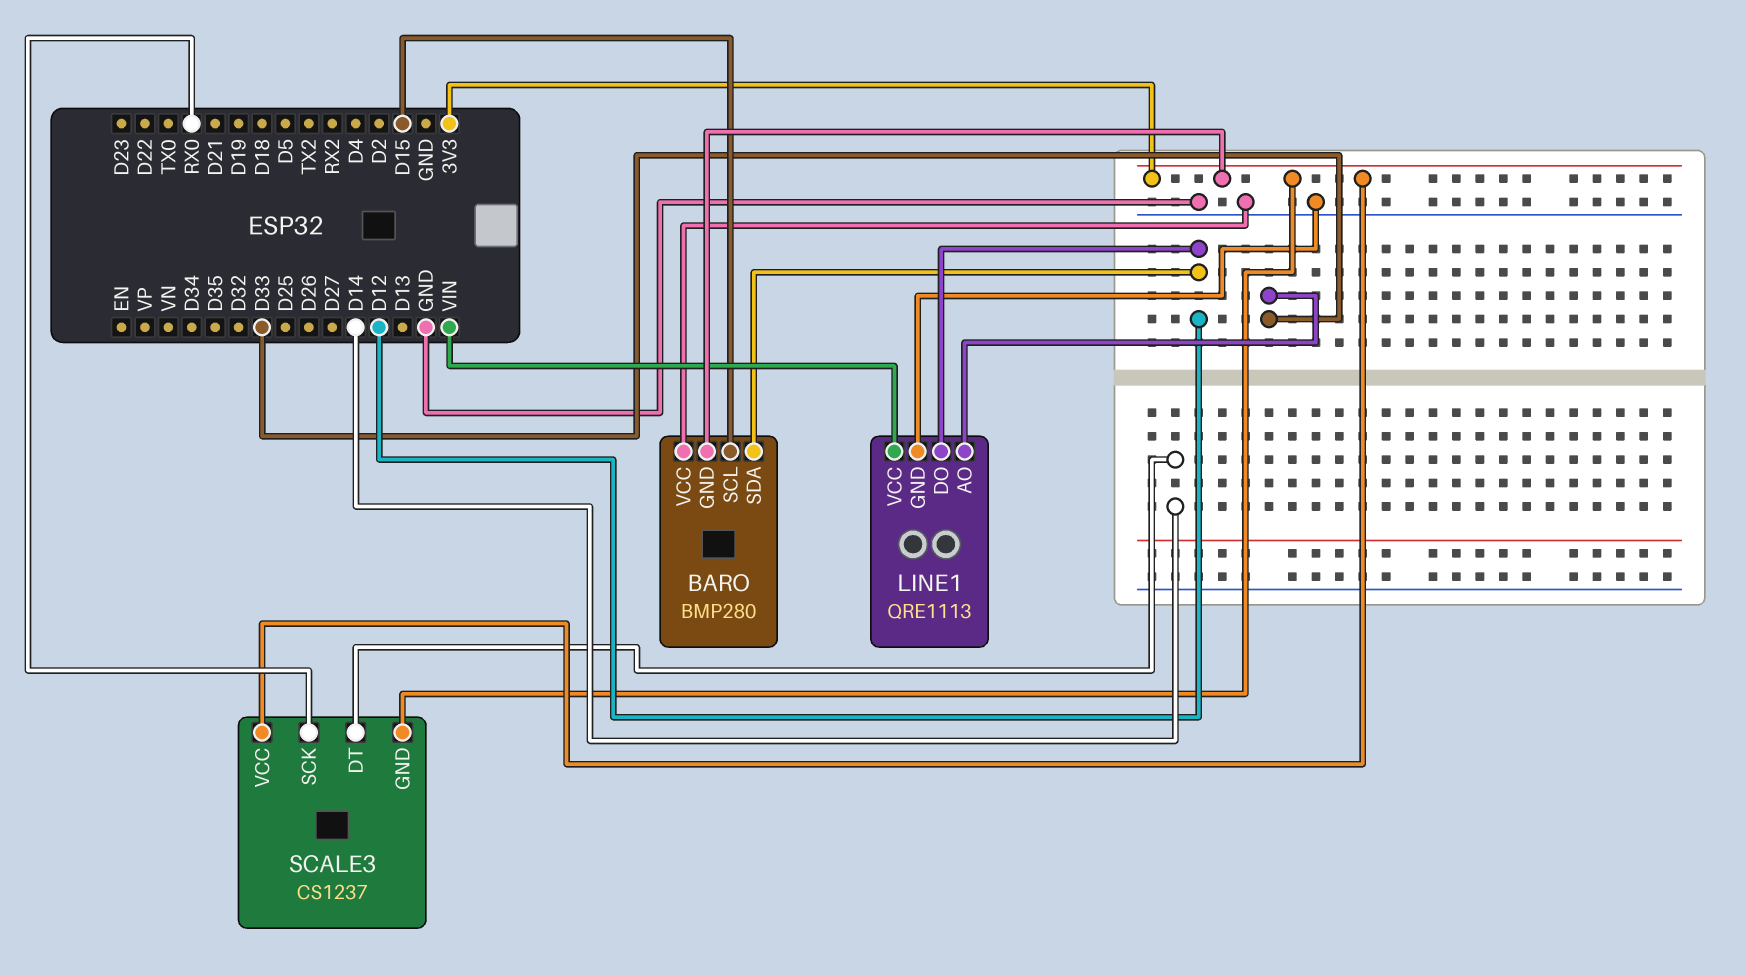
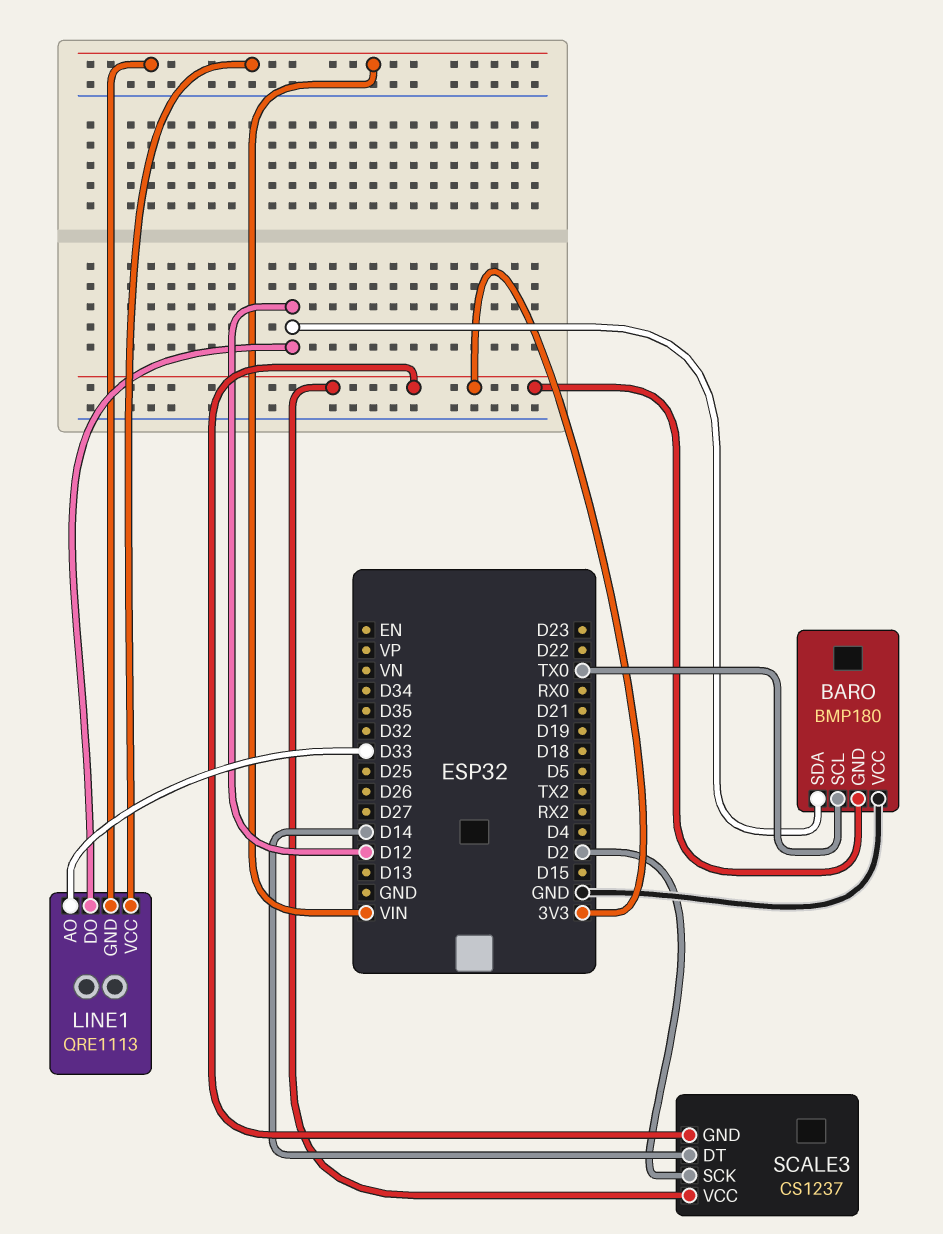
BARO: BMP280 -> BMP180
BARO pin SCL: D15 -> TX0
LINE1 pin GND: GND -> VIN
SCALE3 pin SCK: RX0 -> D2

